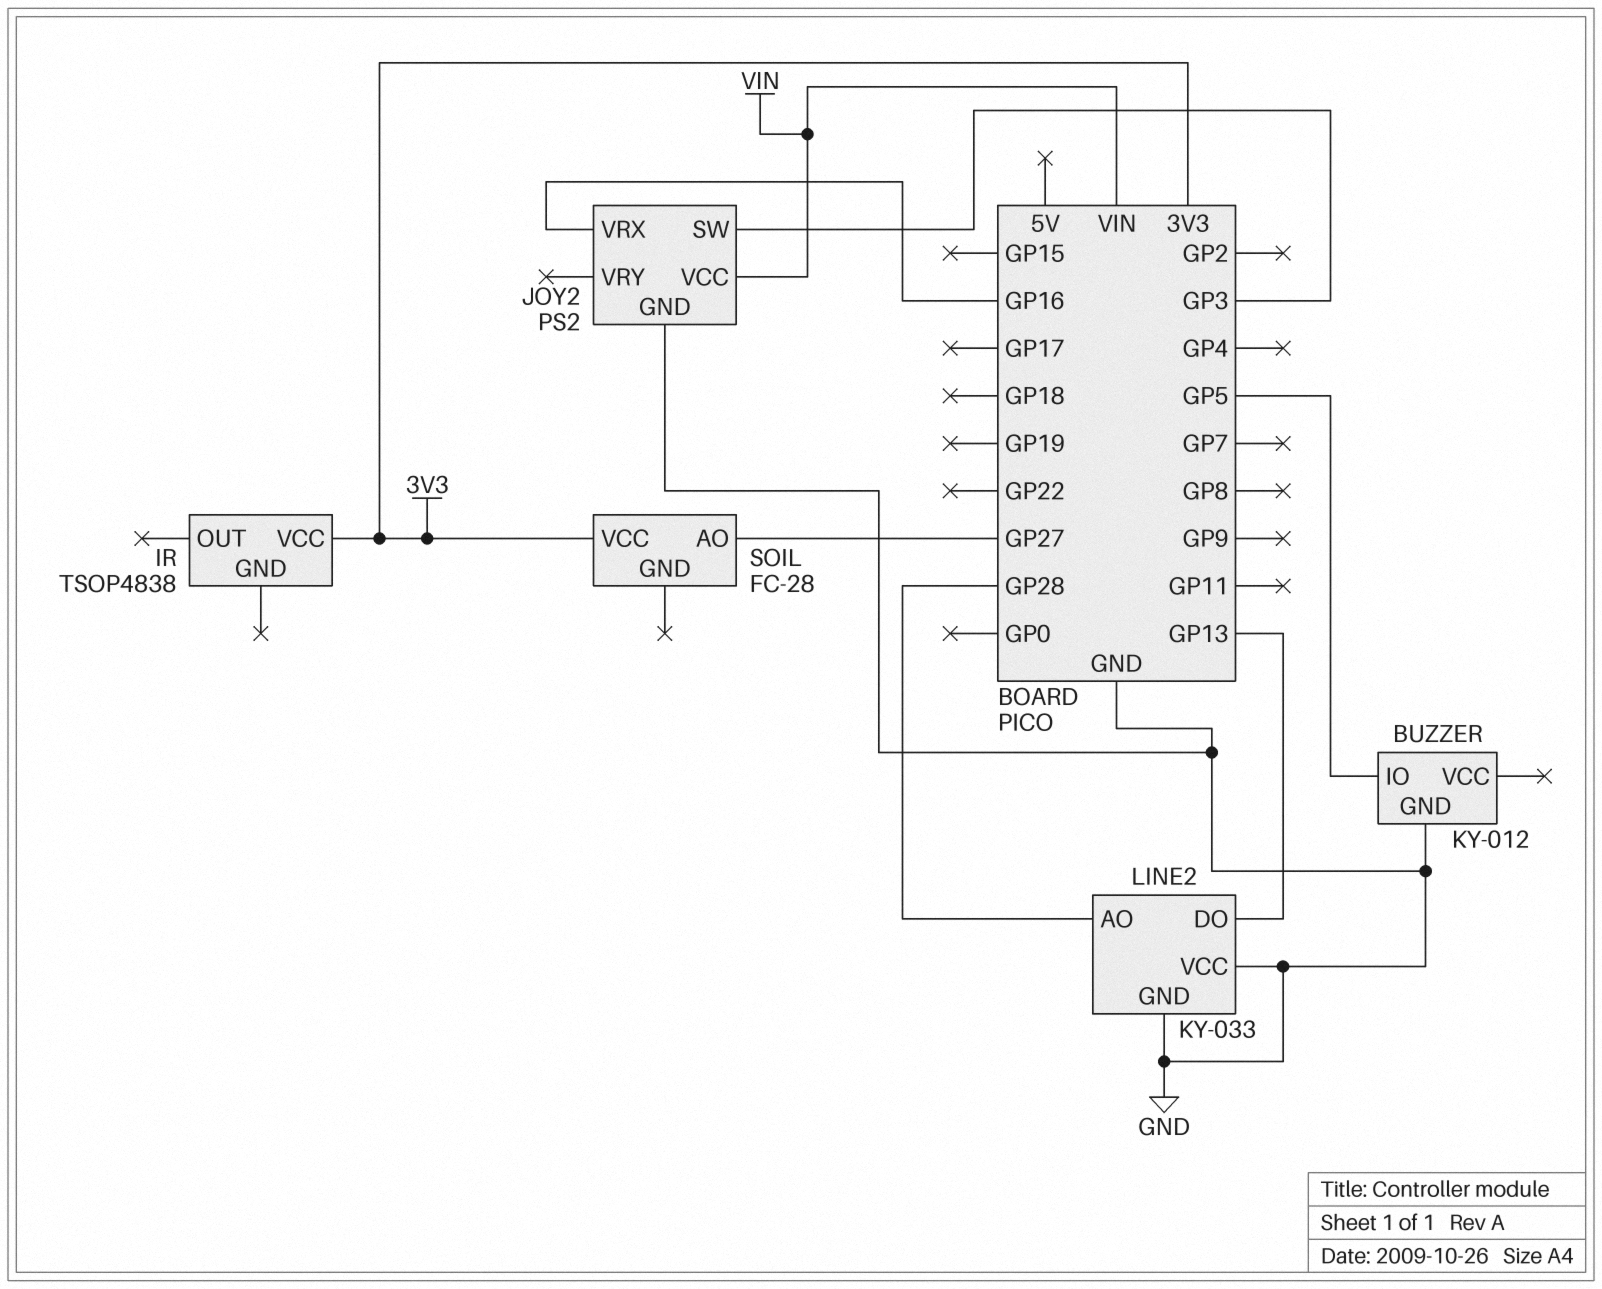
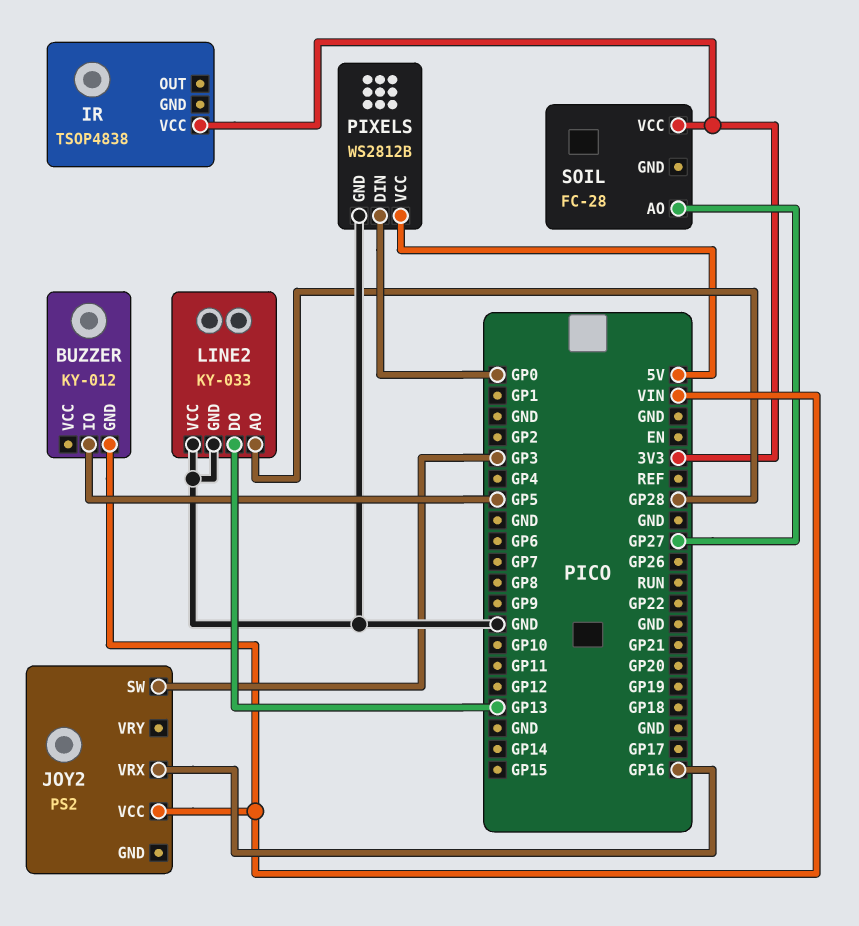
BUZZER pin GND: GND -> VIN
JOY2 pin GND: GND -> none
PIXELS: none -> WS2812B
PIXELS pin DIN: none -> GP0
PIXELS pin GND: none -> GND
PIXELS pin VCC: none -> 5V

